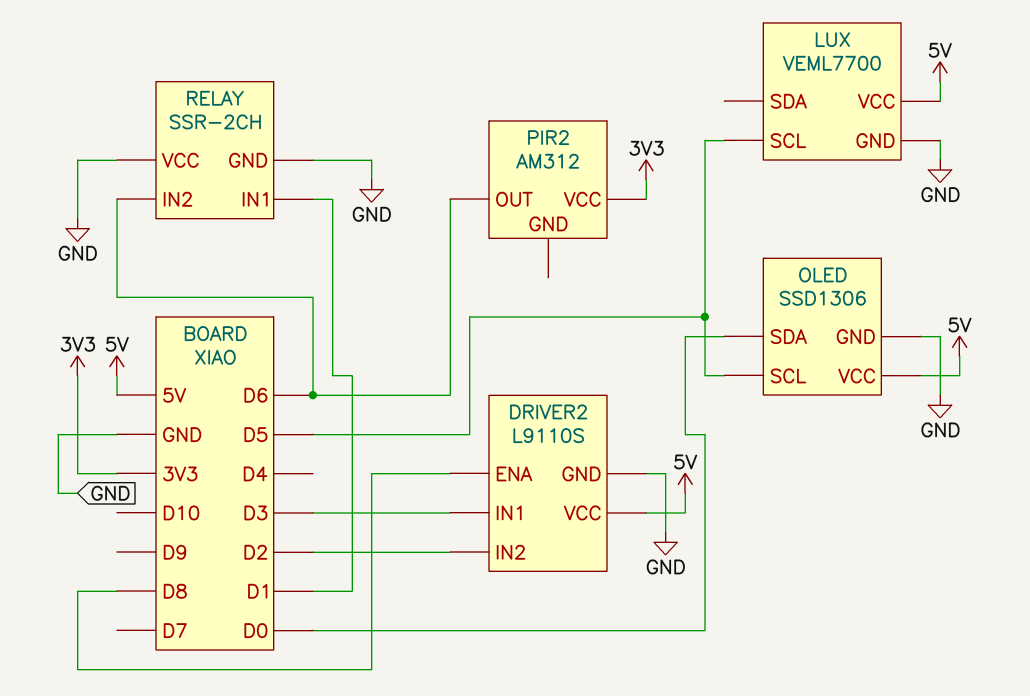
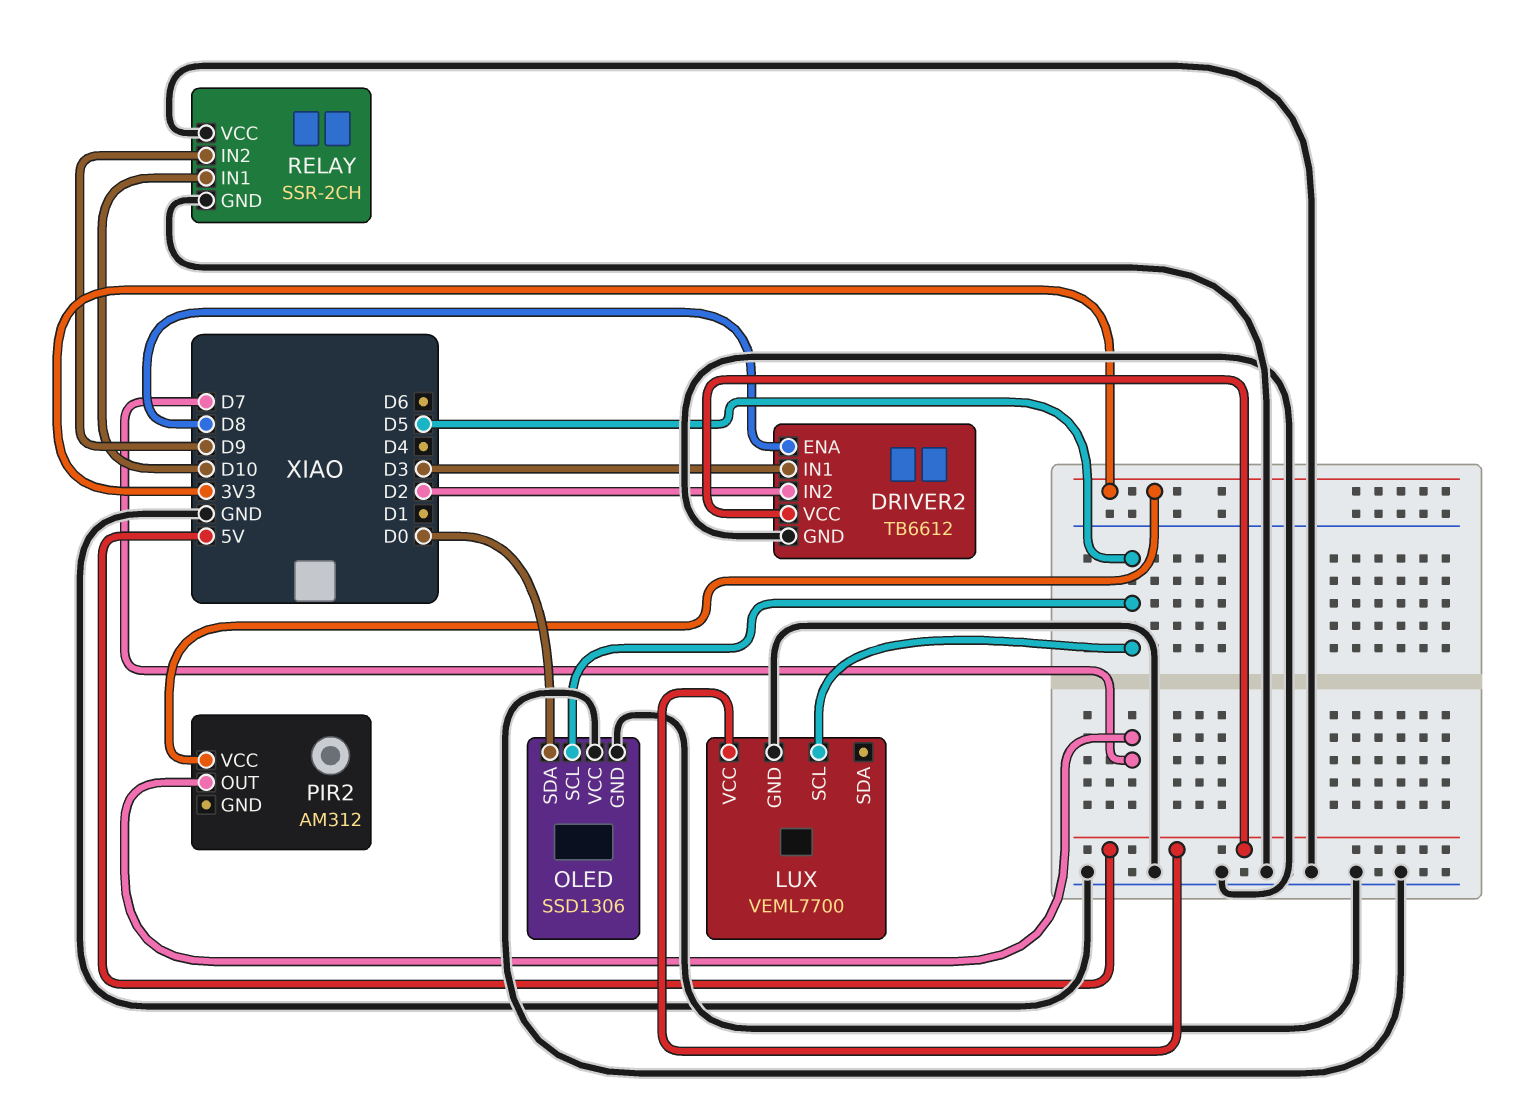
DRIVER2: L9110S -> TB6612
OLED pin VCC: 5V -> GND
PIR2 pin OUT: D6 -> D7
RELAY pin IN1: D1 -> D10
RELAY pin IN2: D6 -> D9

